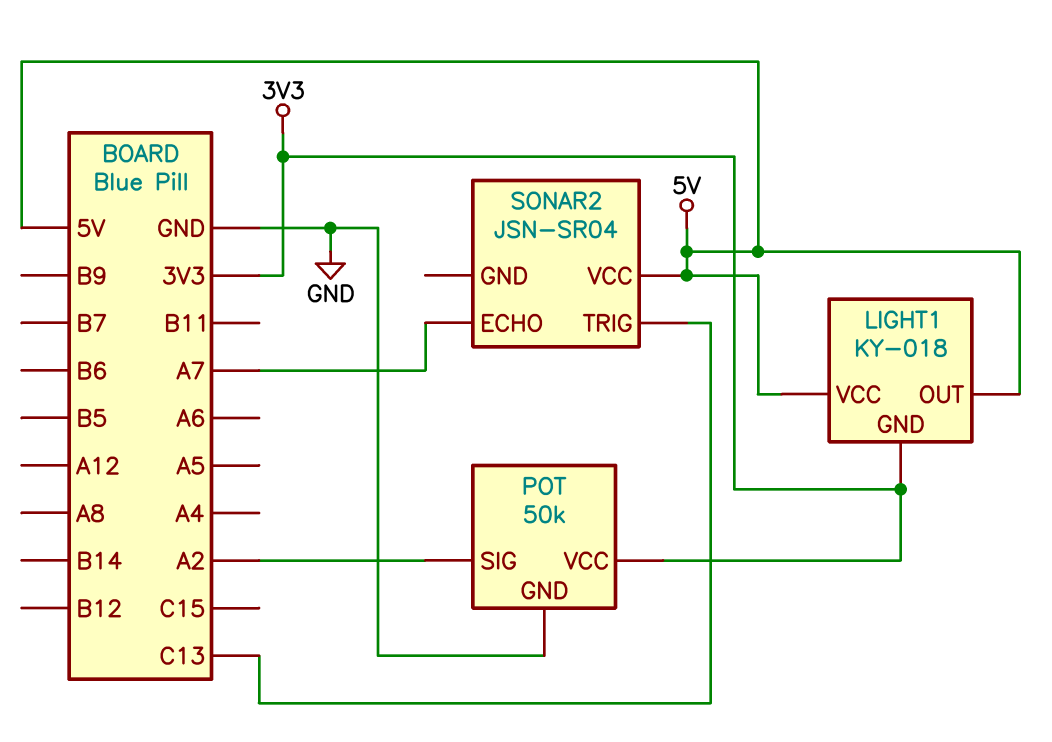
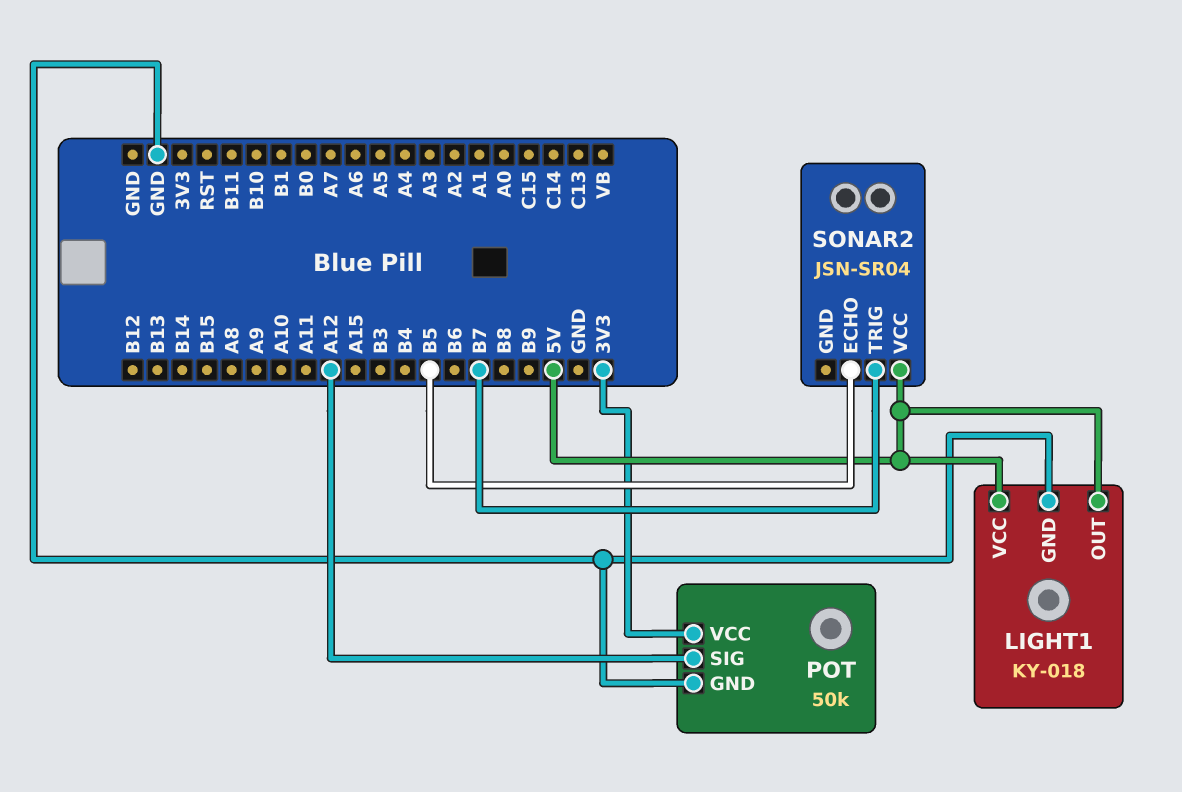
LIGHT1 pin GND: 3V3 -> GND
POT pin SIG: A2 -> A12
SONAR2 pin ECHO: A7 -> B5
SONAR2 pin TRIG: C13 -> B7

